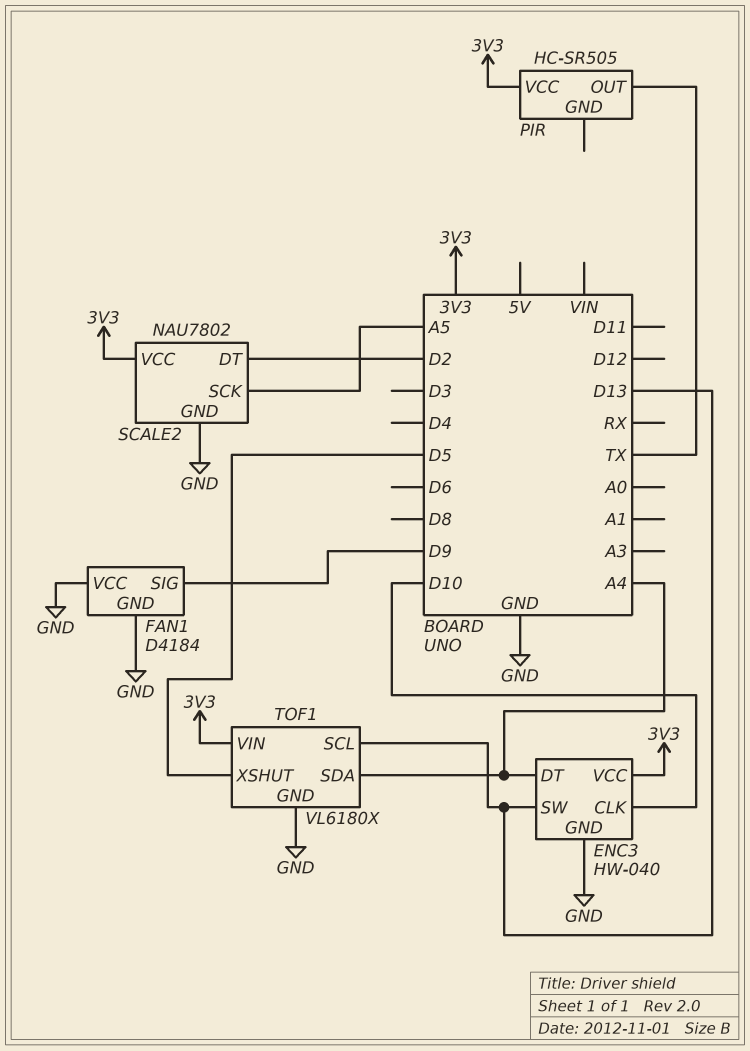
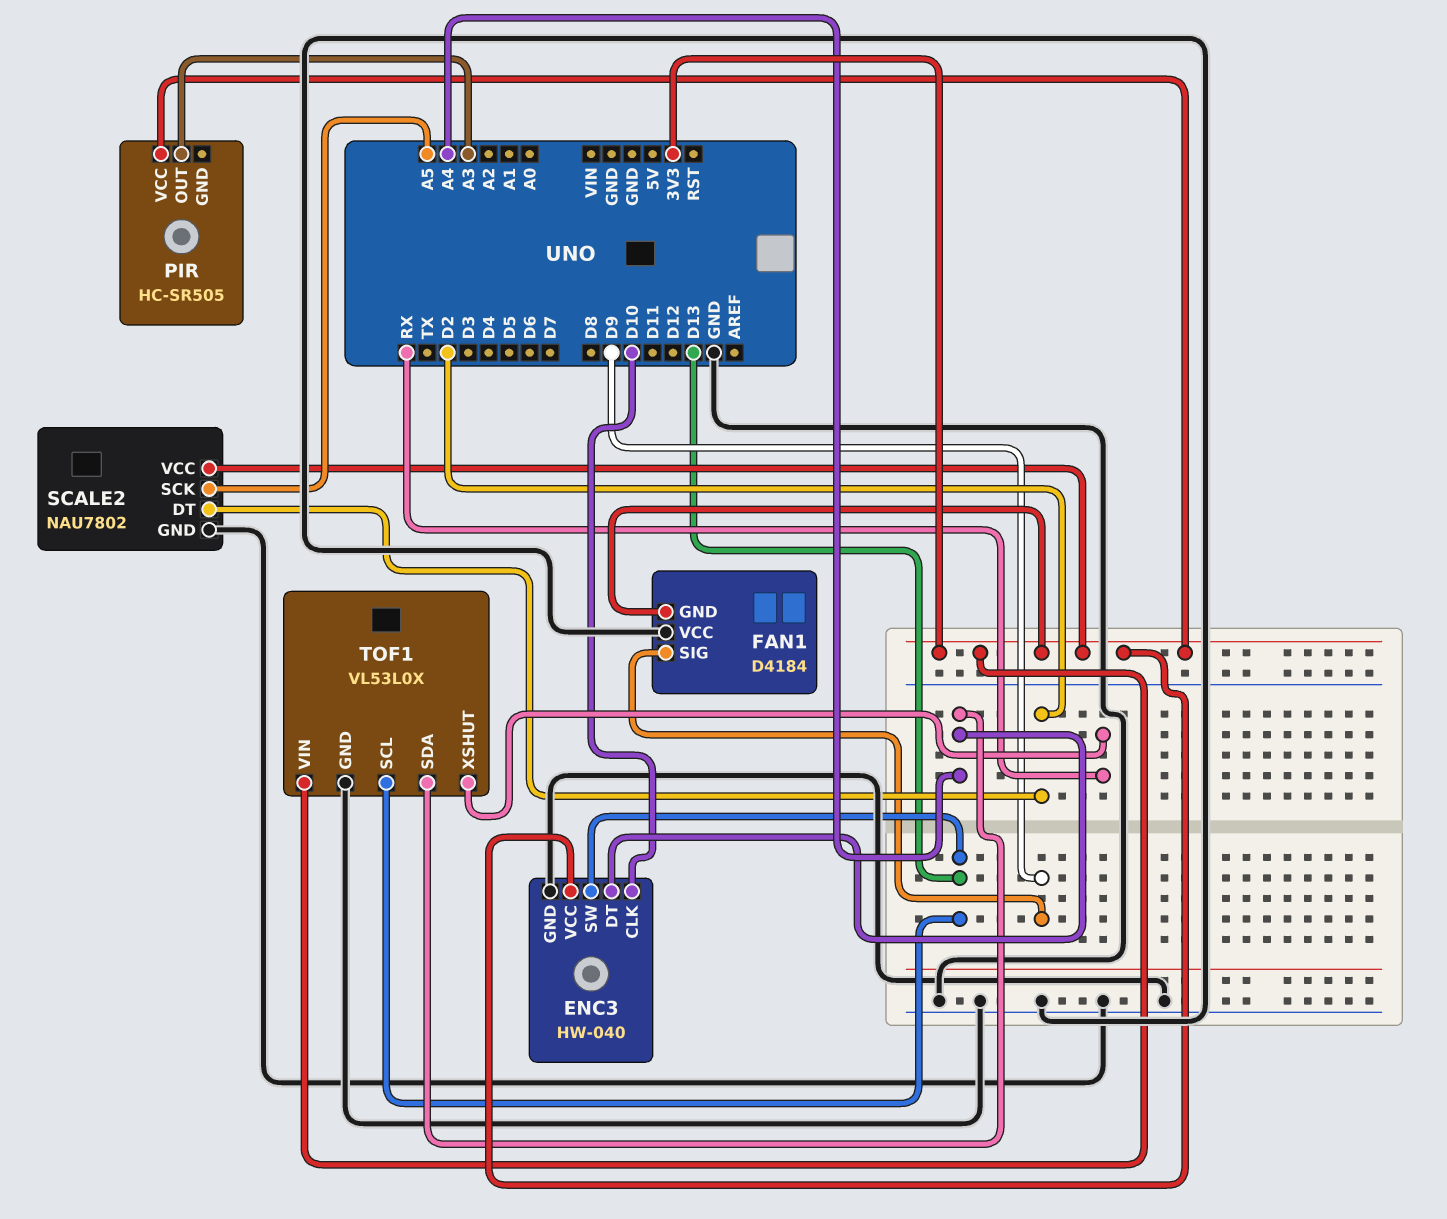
FAN1 pin GND: GND -> 3V3
PIR pin OUT: TX -> A3
TOF1: VL6180X -> VL53L0X
TOF1 pin XSHUT: D5 -> RX

